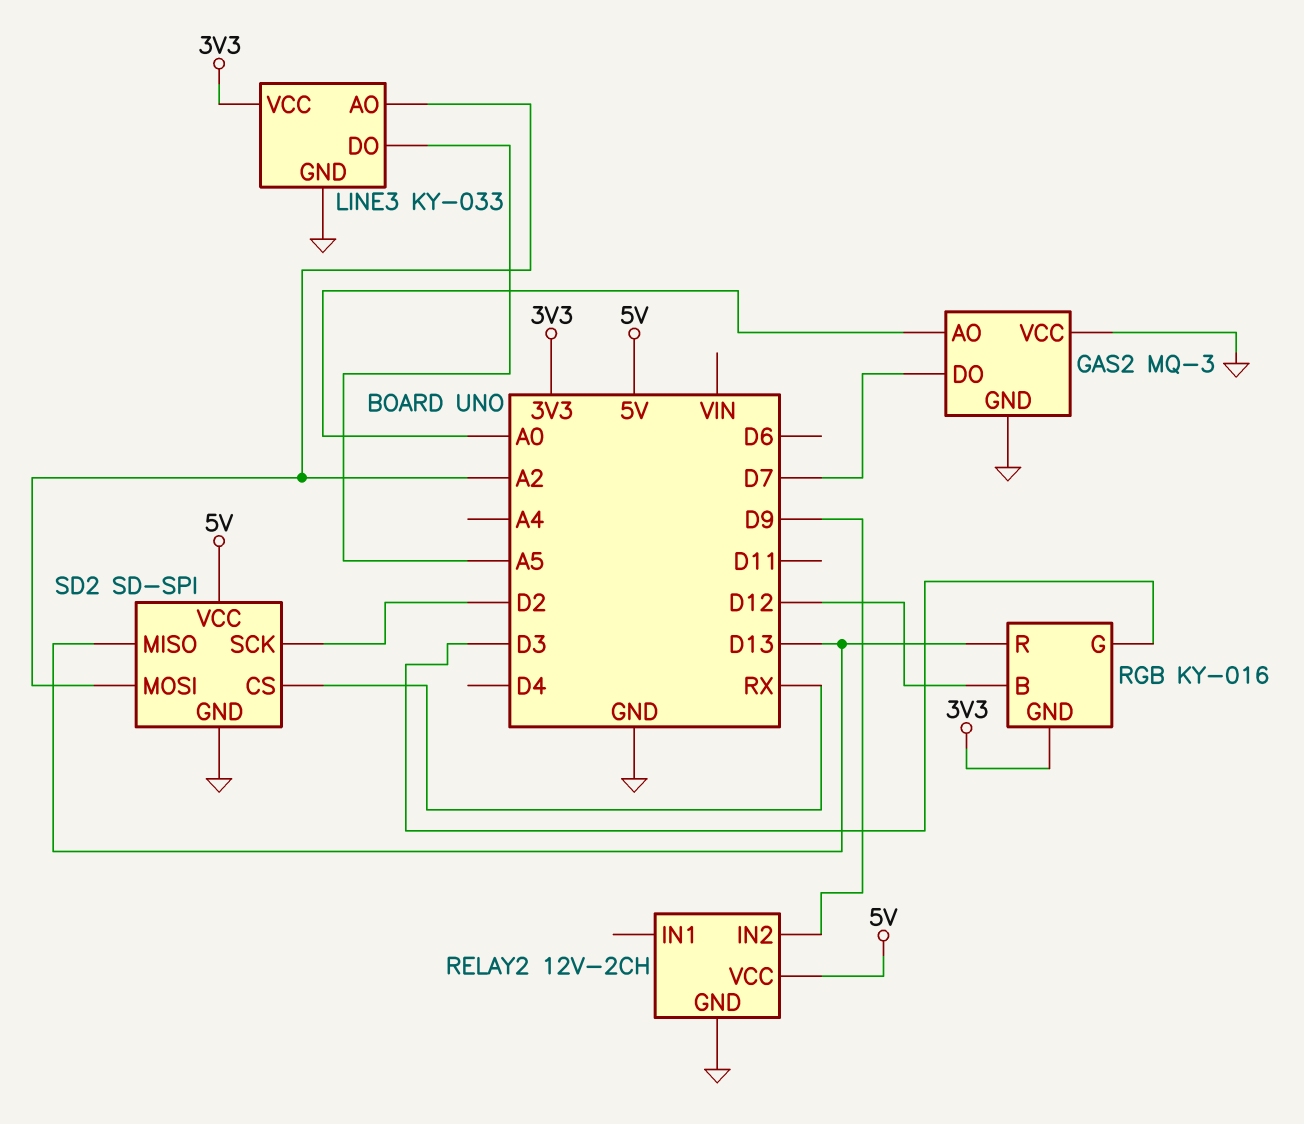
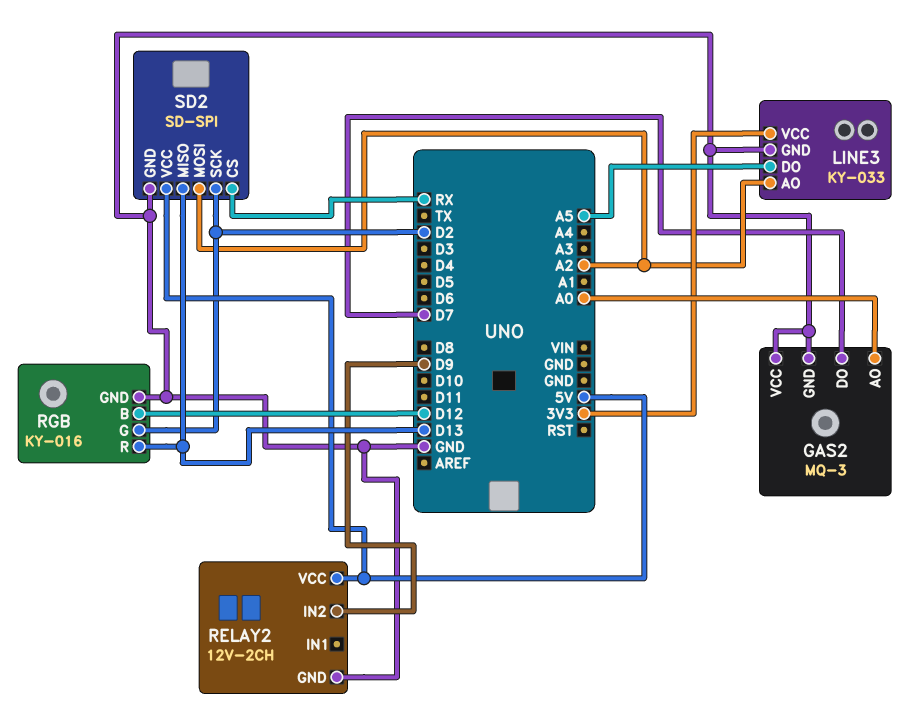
RGB pin G: D3 -> D2
RGB pin GND: 3V3 -> GND

